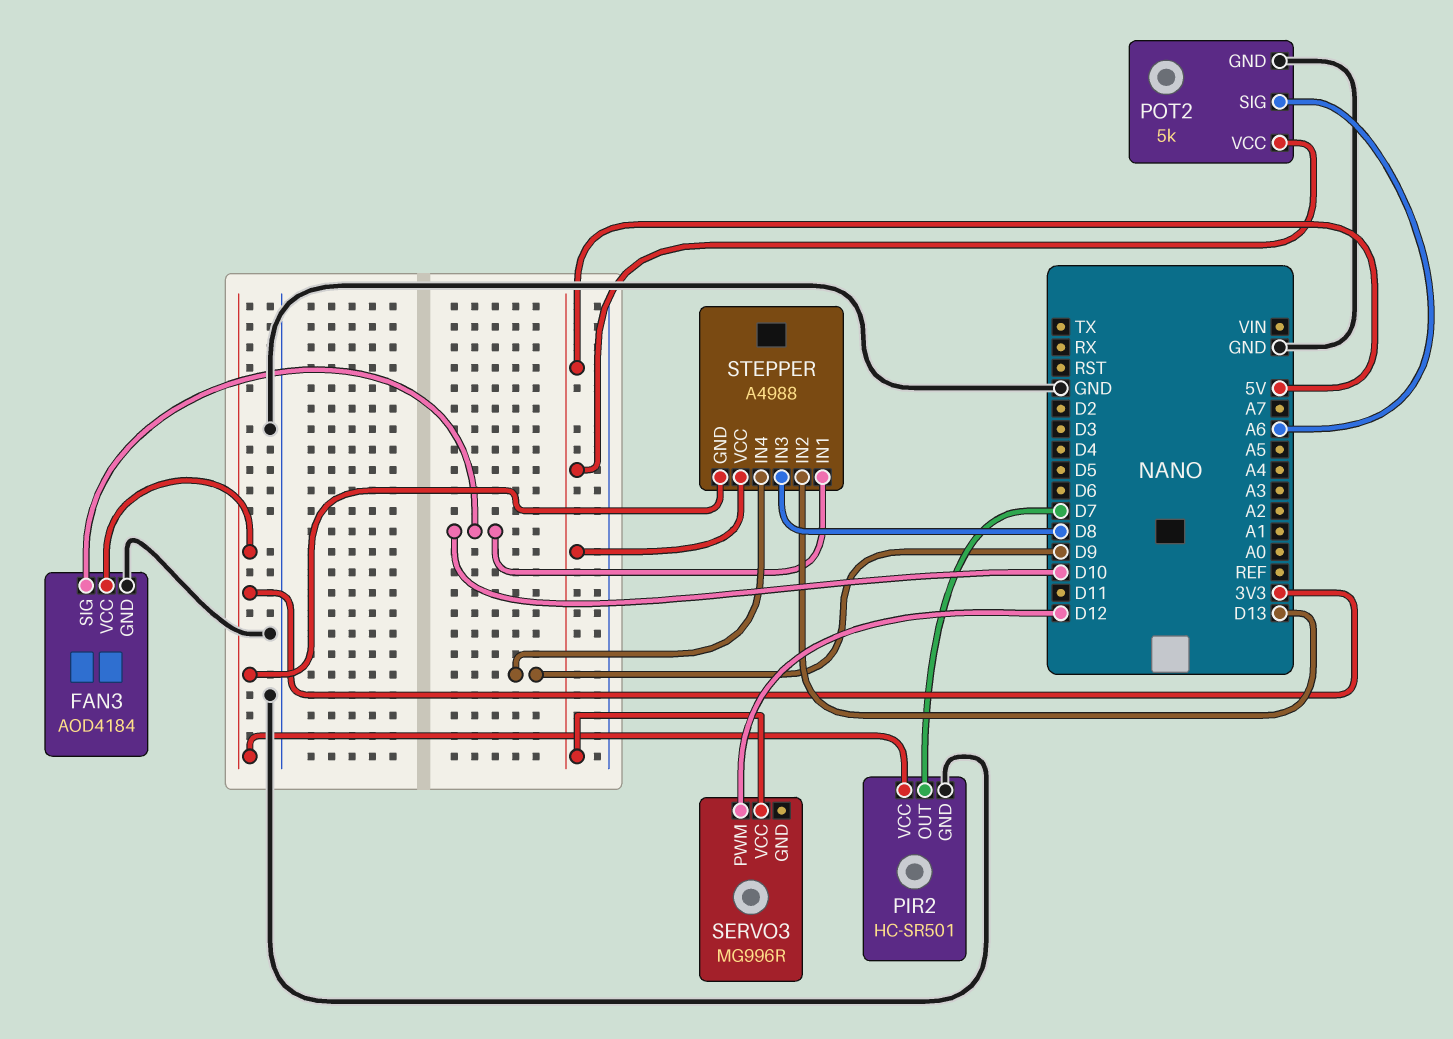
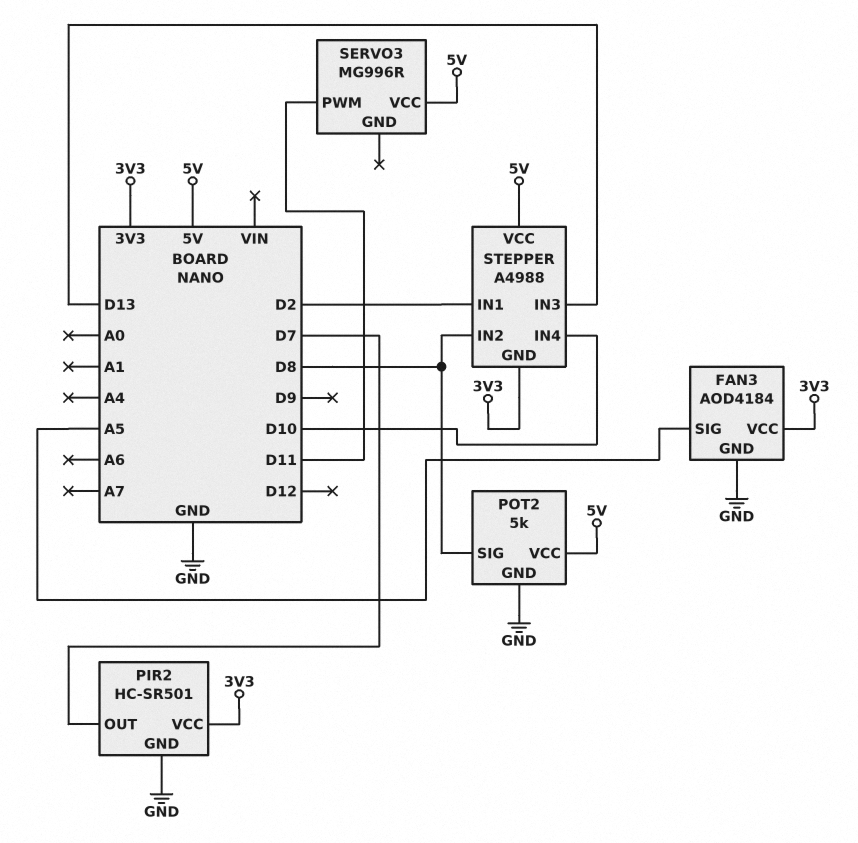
FAN3 pin SIG: D10 -> A5
POT2 pin SIG: A6 -> D8
SERVO3 pin PWM: D12 -> D11
STEPPER pin IN1: D10 -> D2
STEPPER pin IN2: D13 -> D8
STEPPER pin IN3: D8 -> D13
STEPPER pin IN4: D9 -> D10

